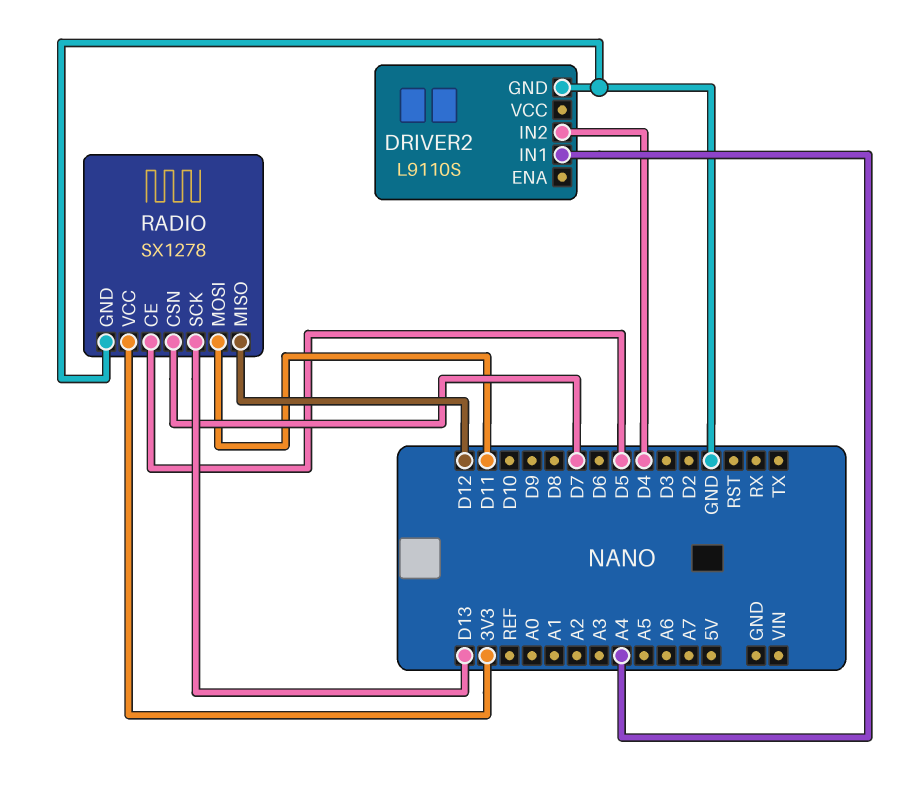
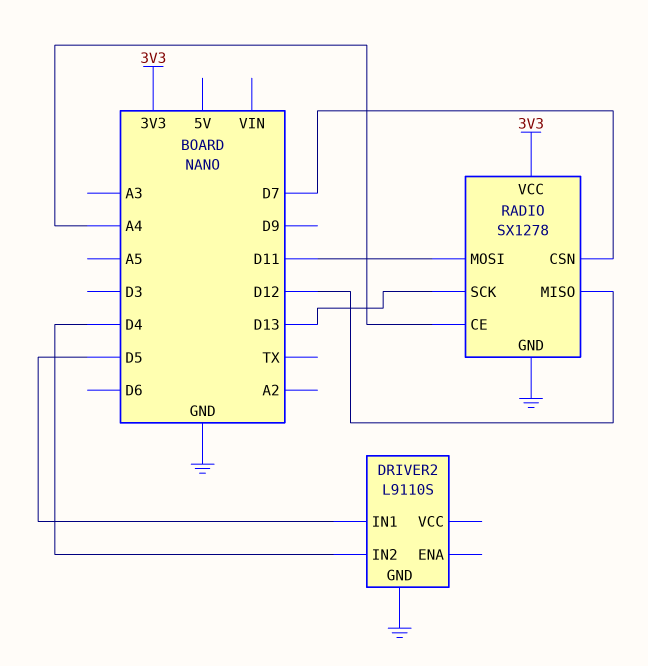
DRIVER2 pin IN1: A4 -> D5
RADIO pin CE: D5 -> A4

